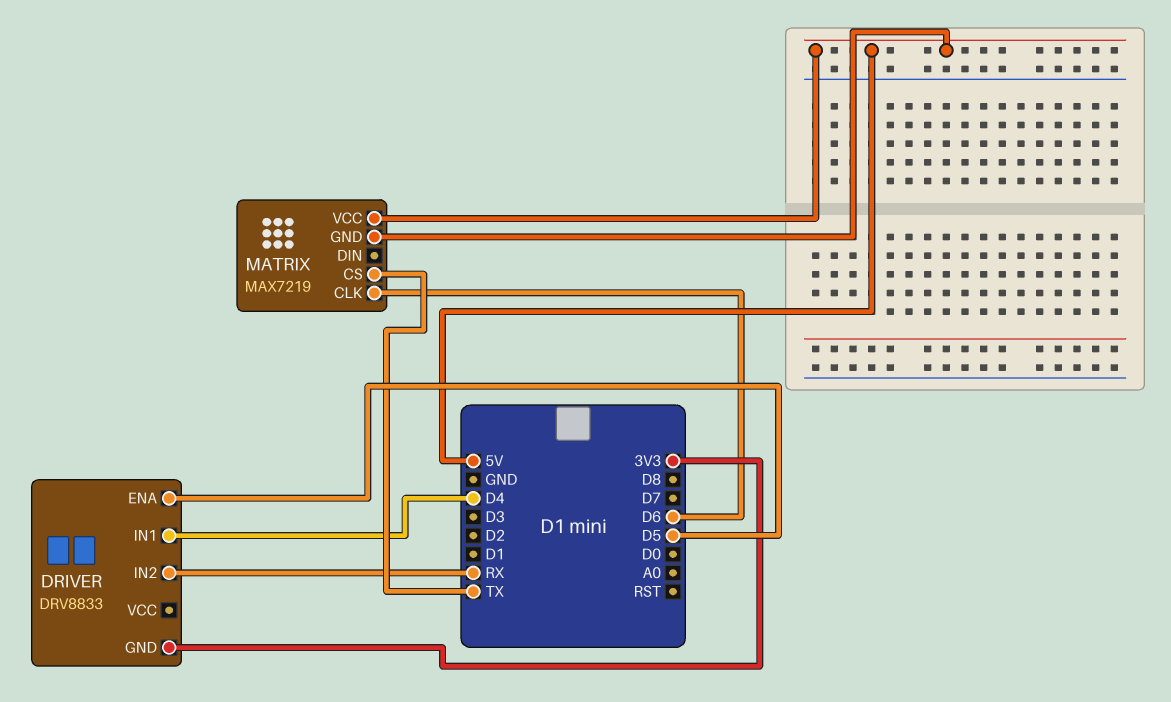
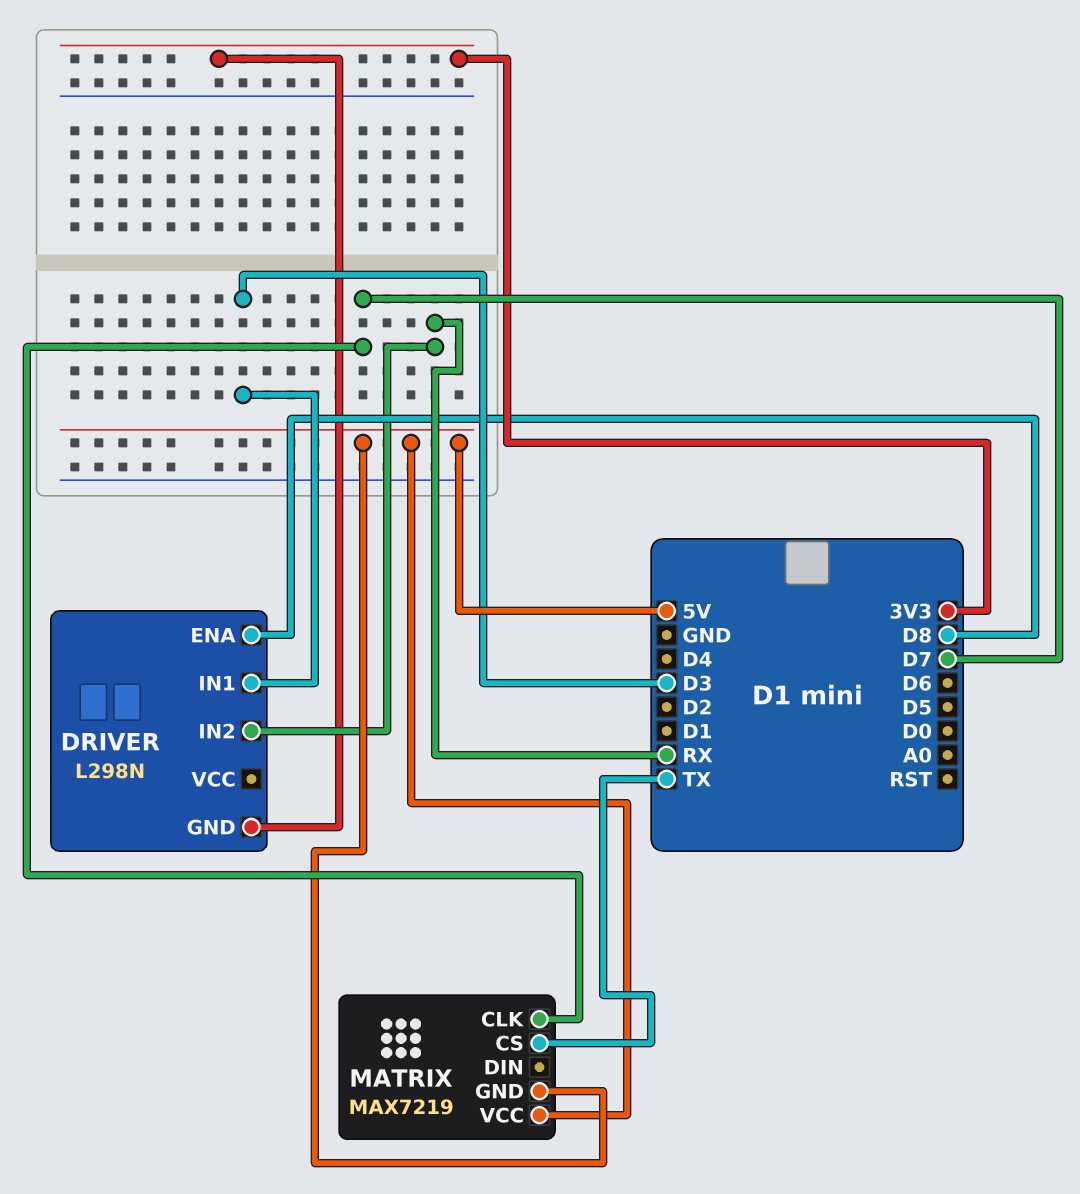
DRIVER: DRV8833 -> L298N
DRIVER pin ENA: D5 -> D8
DRIVER pin IN1: D4 -> D3
MATRIX pin CLK: D6 -> D7

